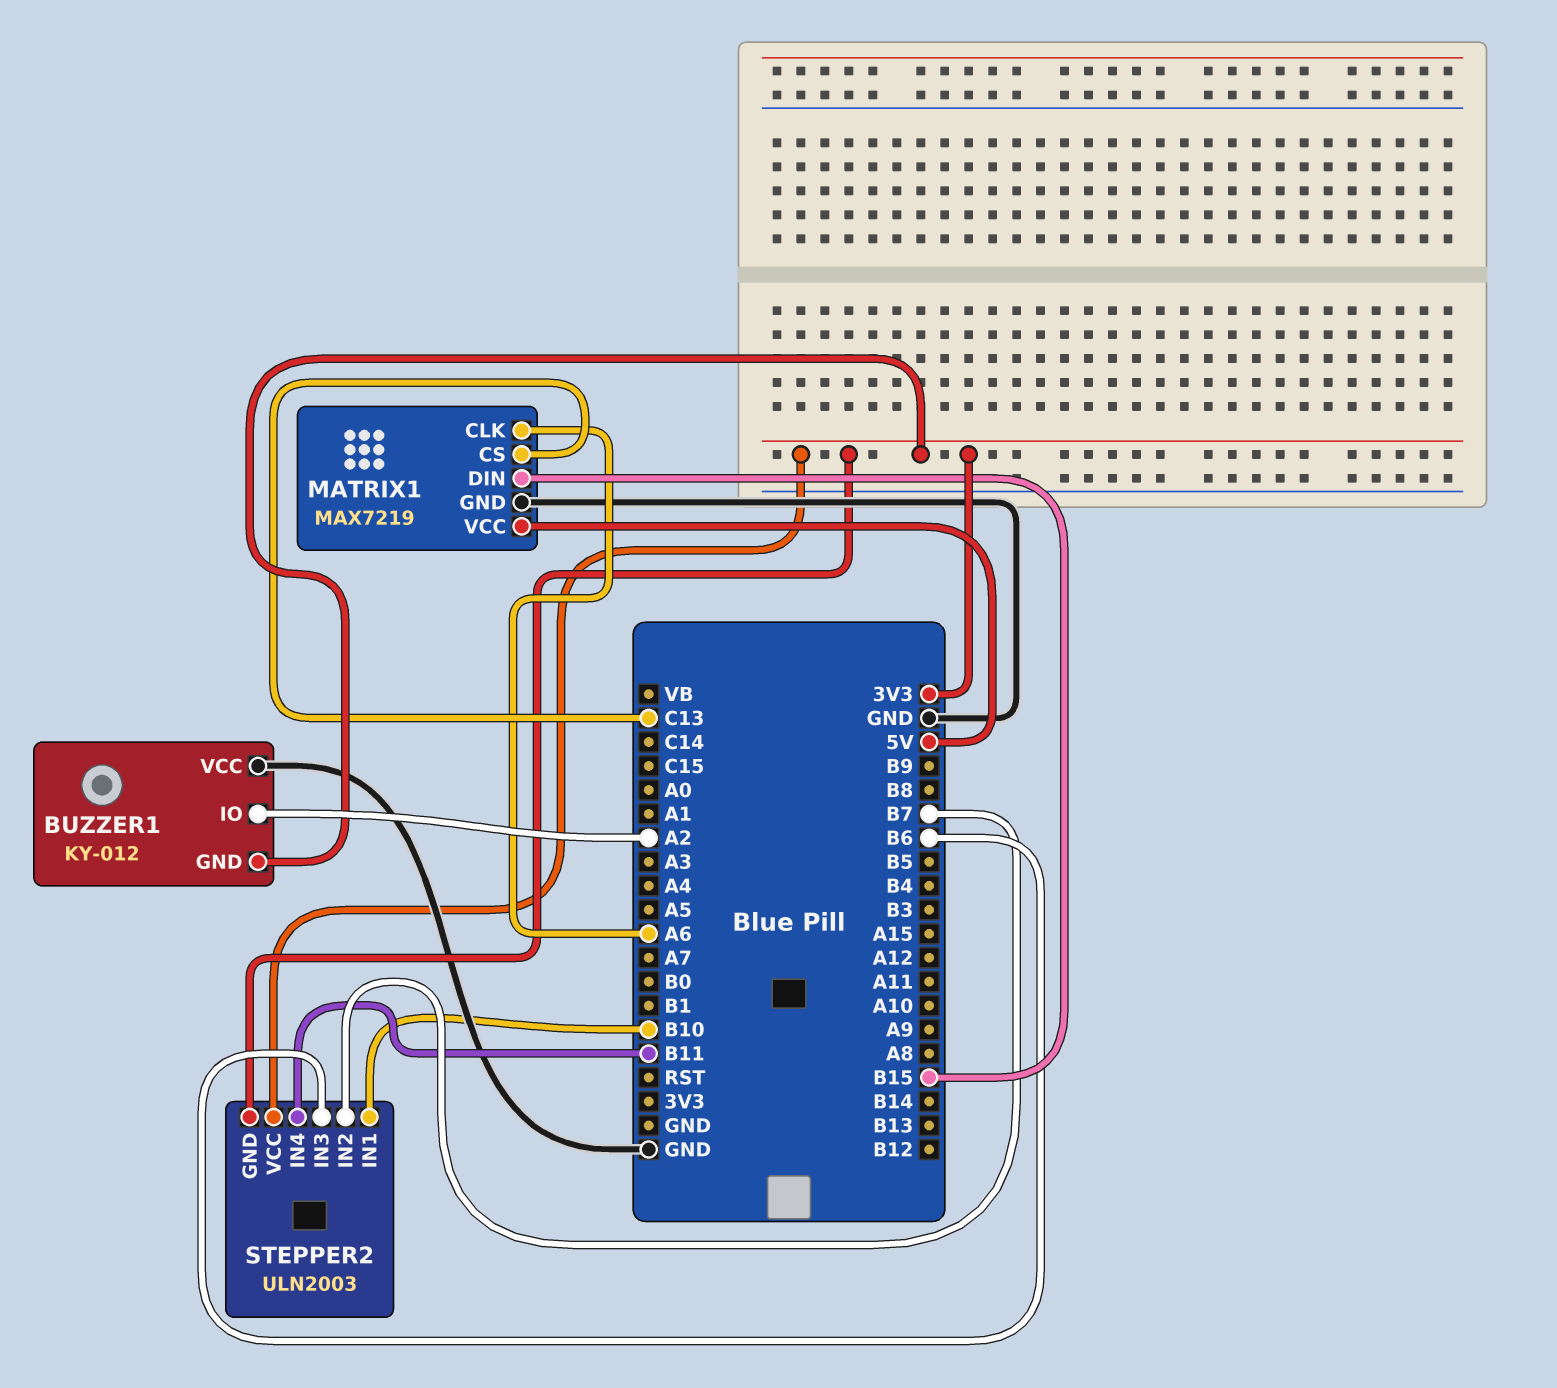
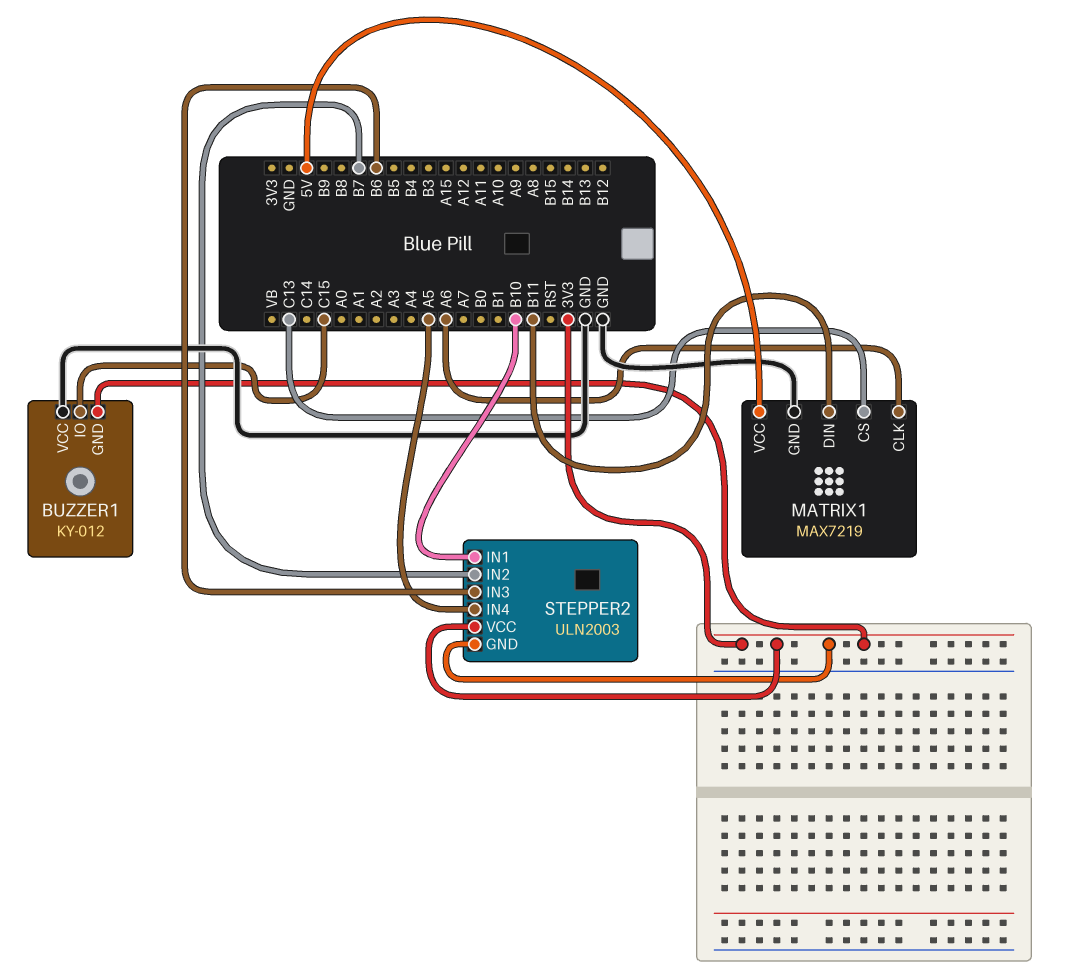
BUZZER1 pin IO: A2 -> C15
MATRIX1 pin DIN: B15 -> B11
STEPPER2 pin IN4: B11 -> A5

